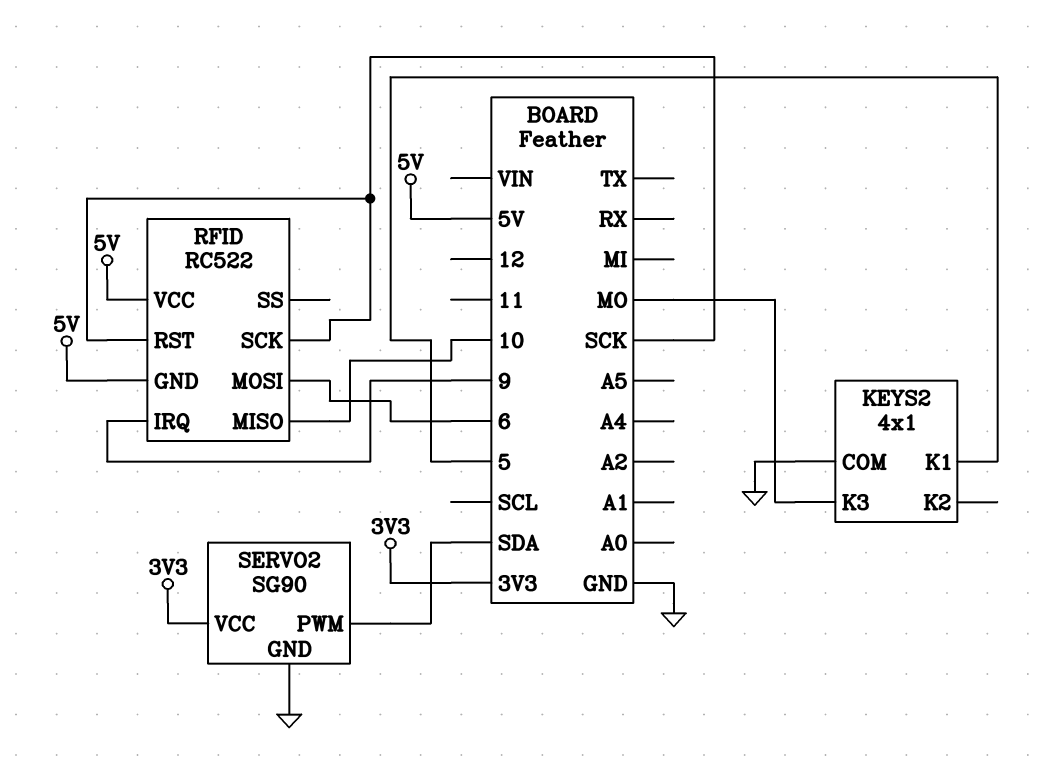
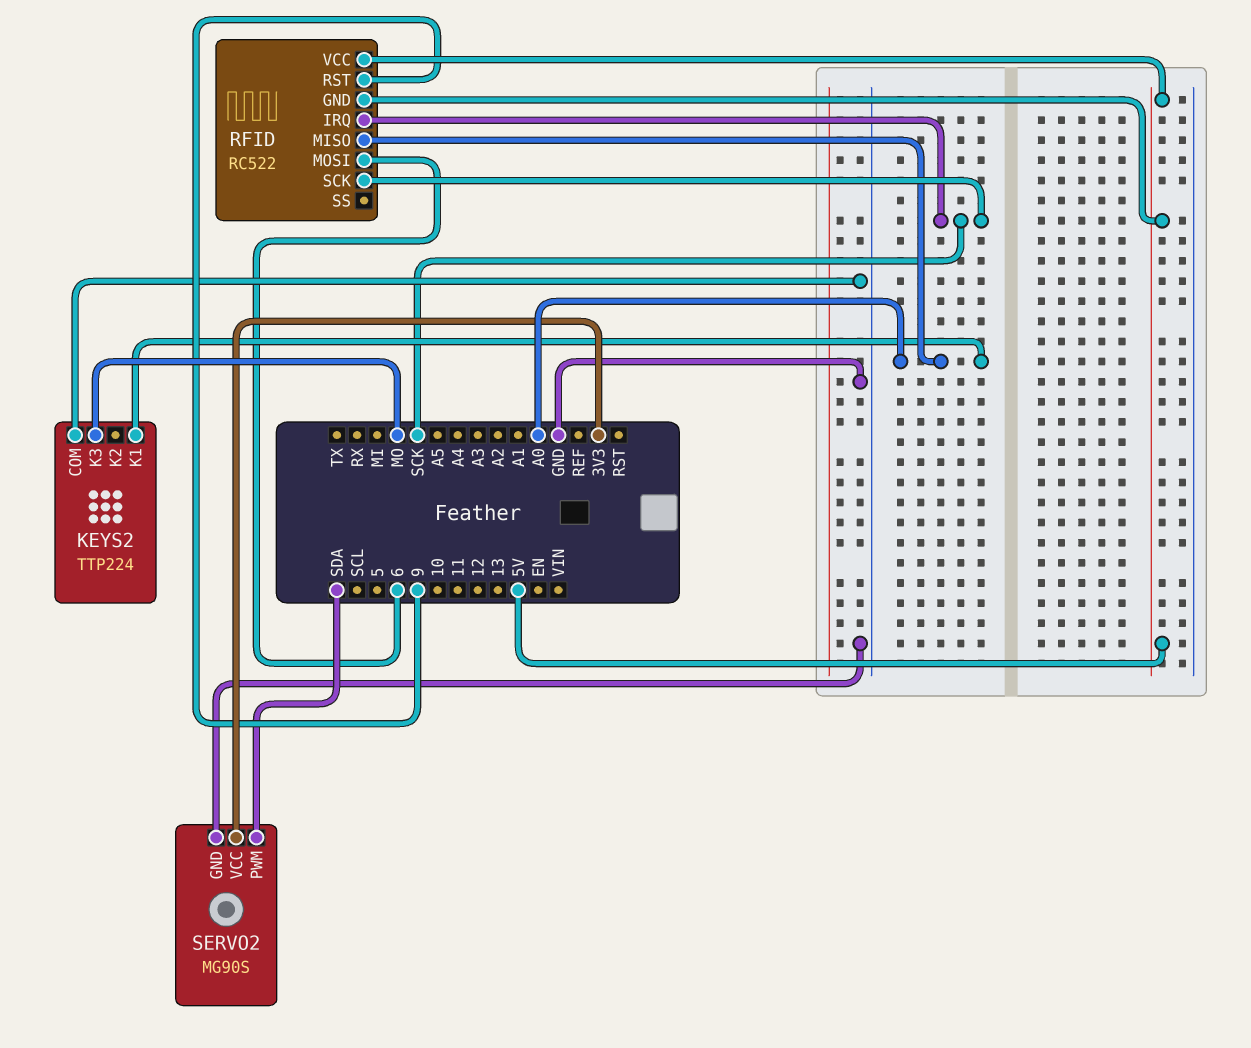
KEYS2: 4x1 -> TTP224
KEYS2 pin K1: 5 -> A0
RFID pin IRQ: 9 -> SCK
RFID pin MISO: 10 -> A0
RFID pin RST: SCK -> 9
SERVO2: SG90 -> MG90S

